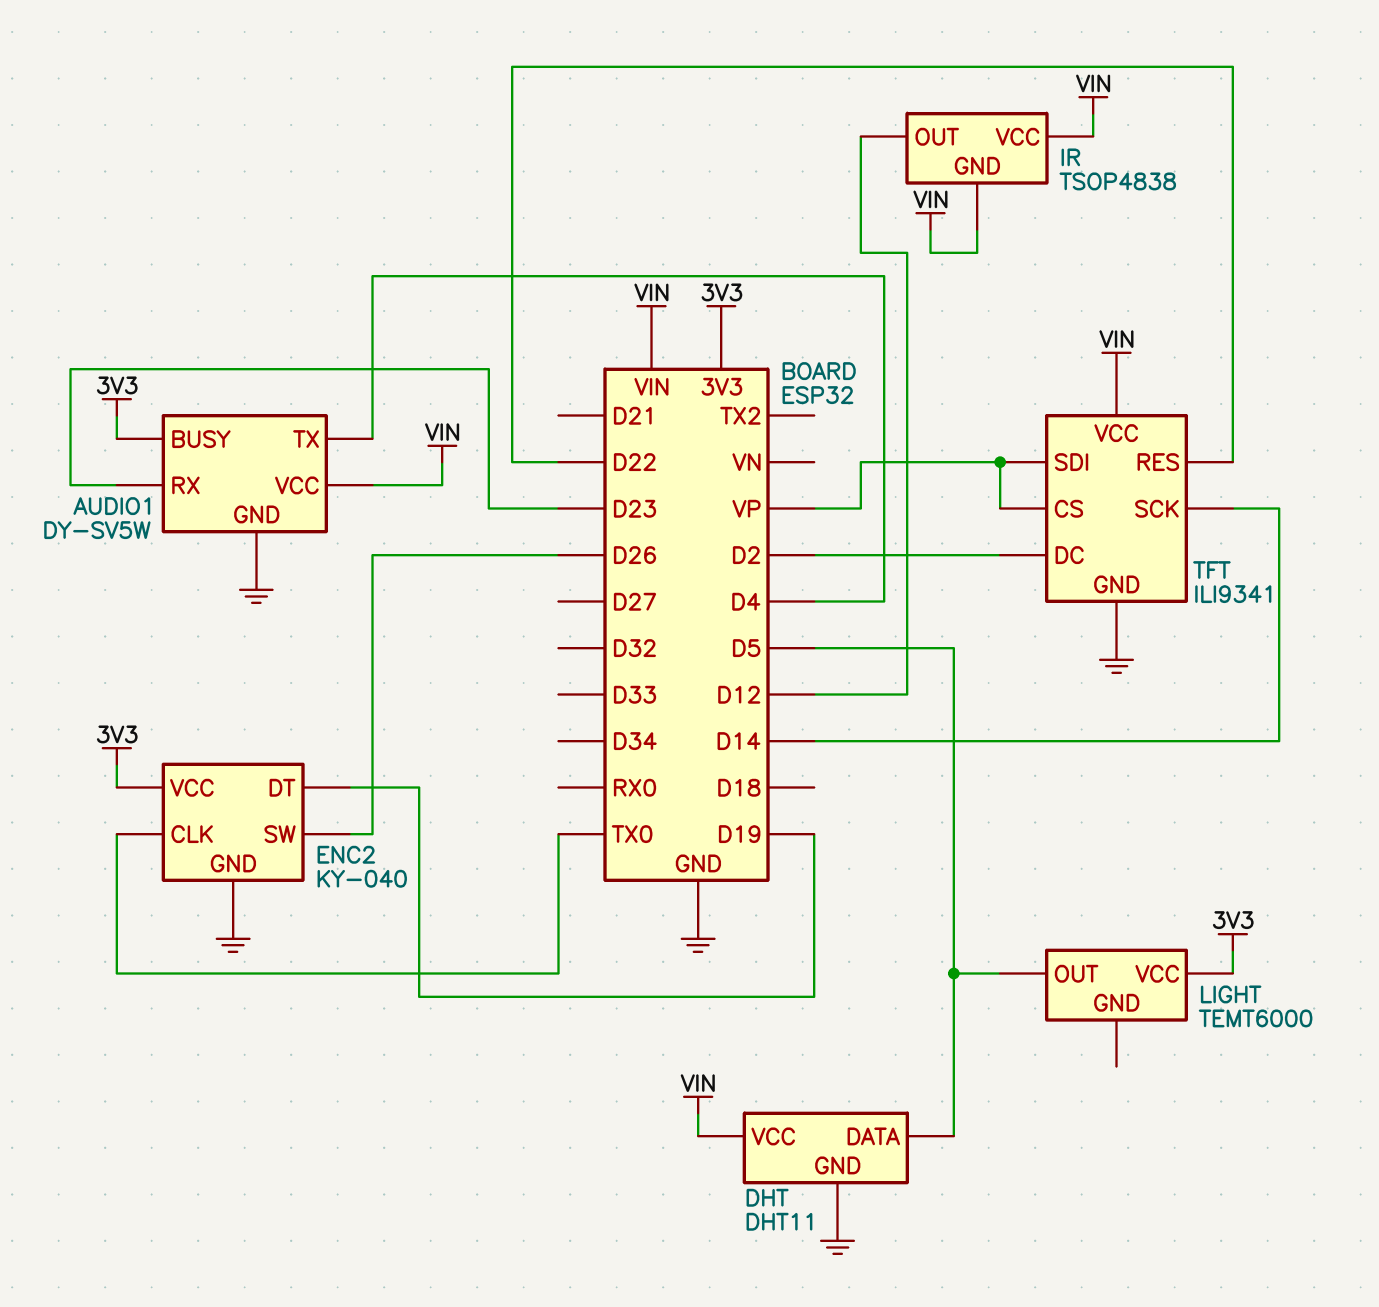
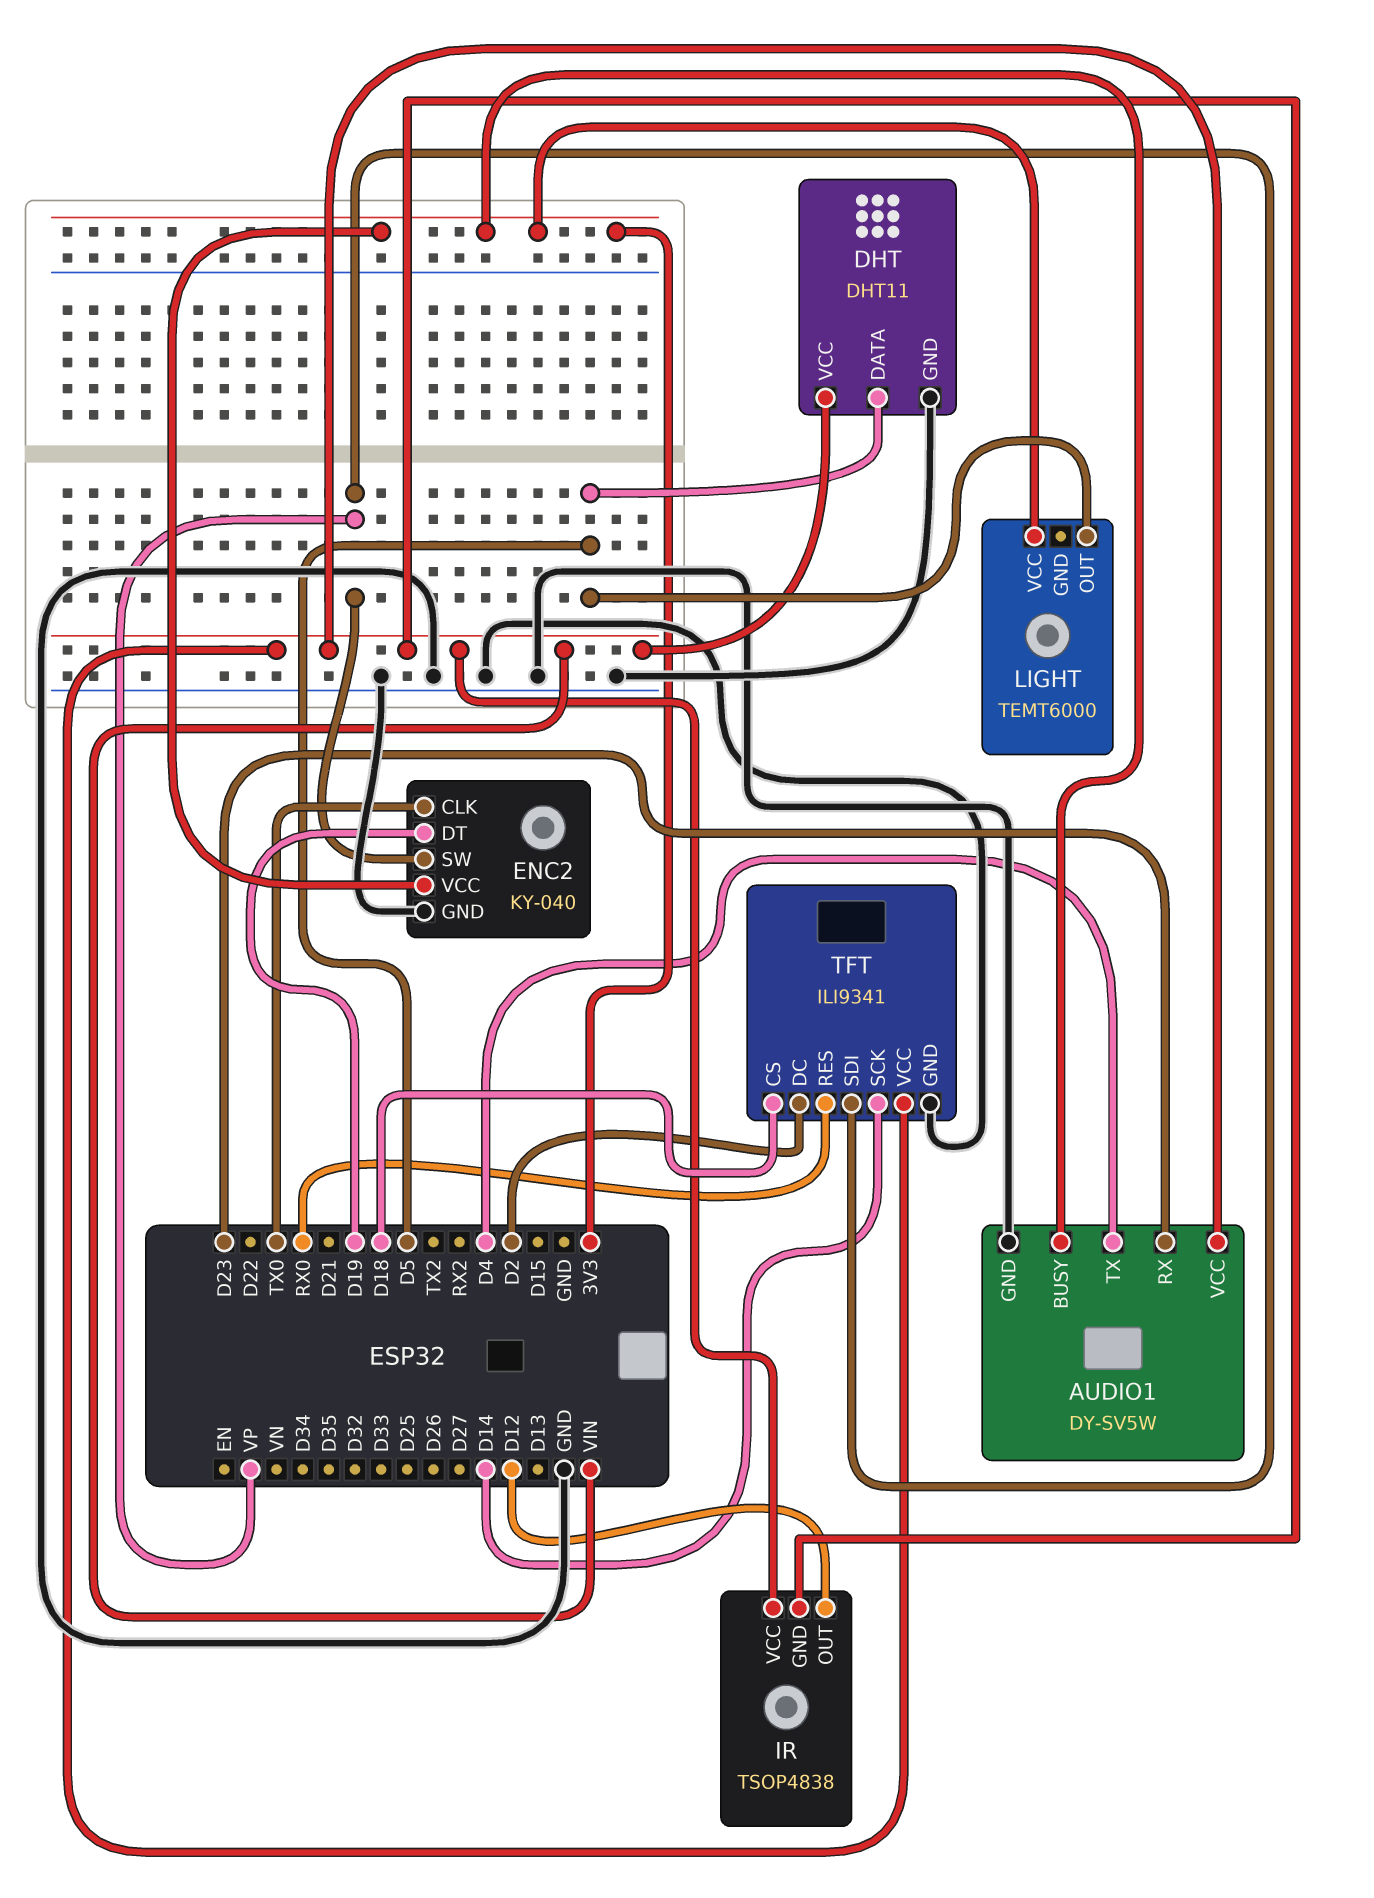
ENC2 pin SW: D26 -> VP
TFT pin CS: VP -> D18
TFT pin RES: D22 -> RX0

